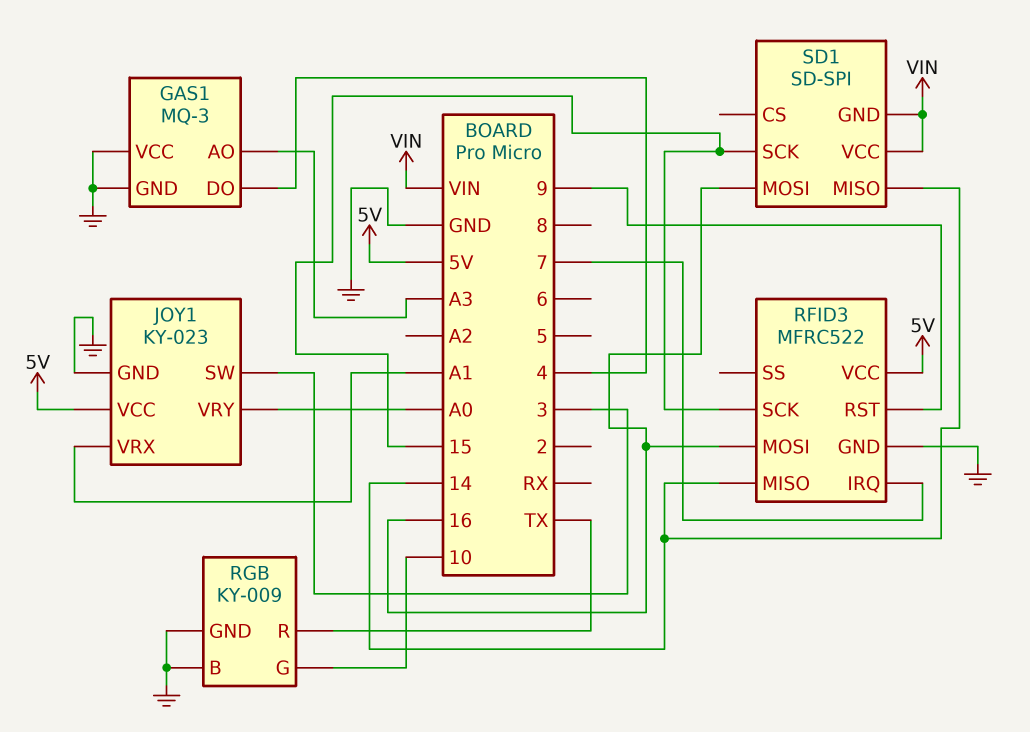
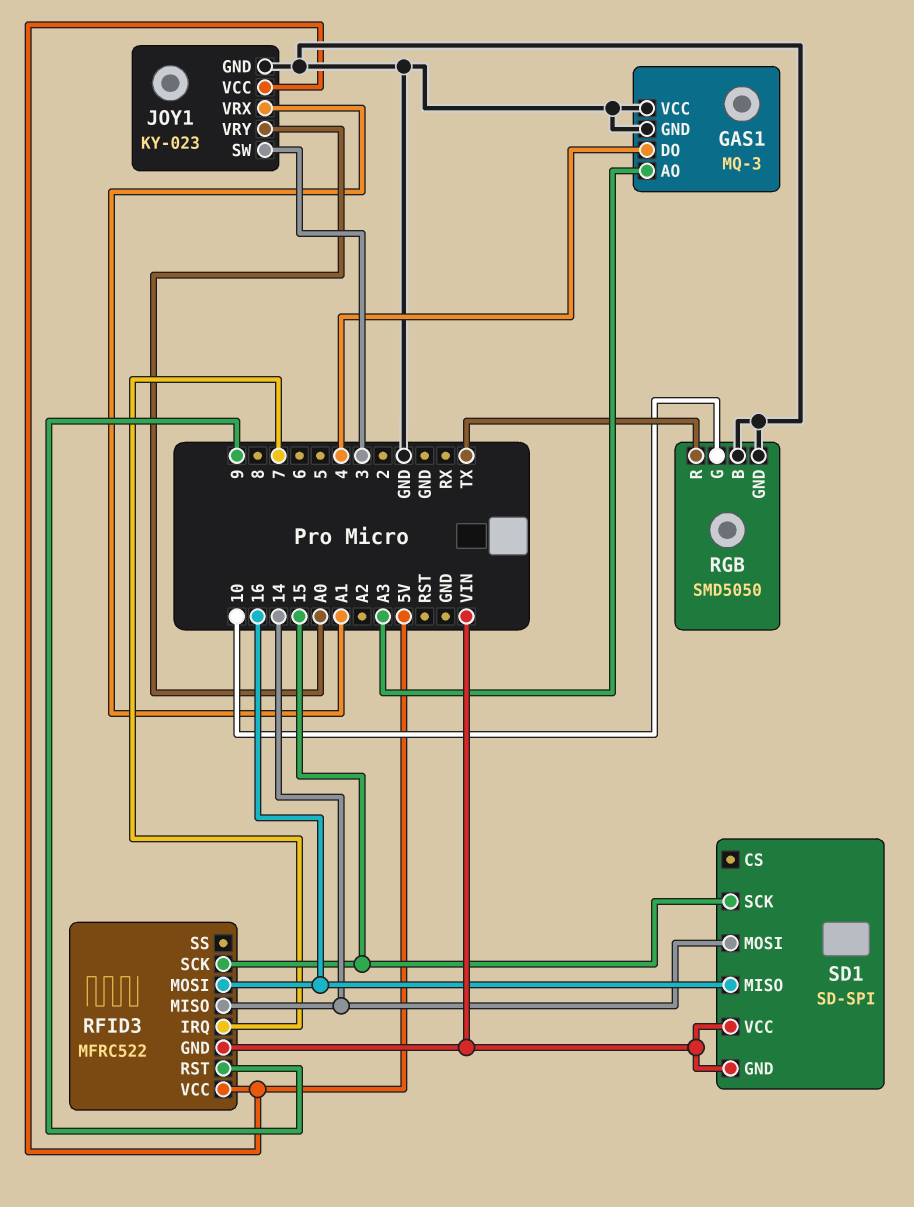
RFID3 pin GND: GND -> VIN
RGB: KY-009 -> SMD5050
SD1 pin MISO: 14 -> 16
SD1 pin MOSI: 16 -> 14

